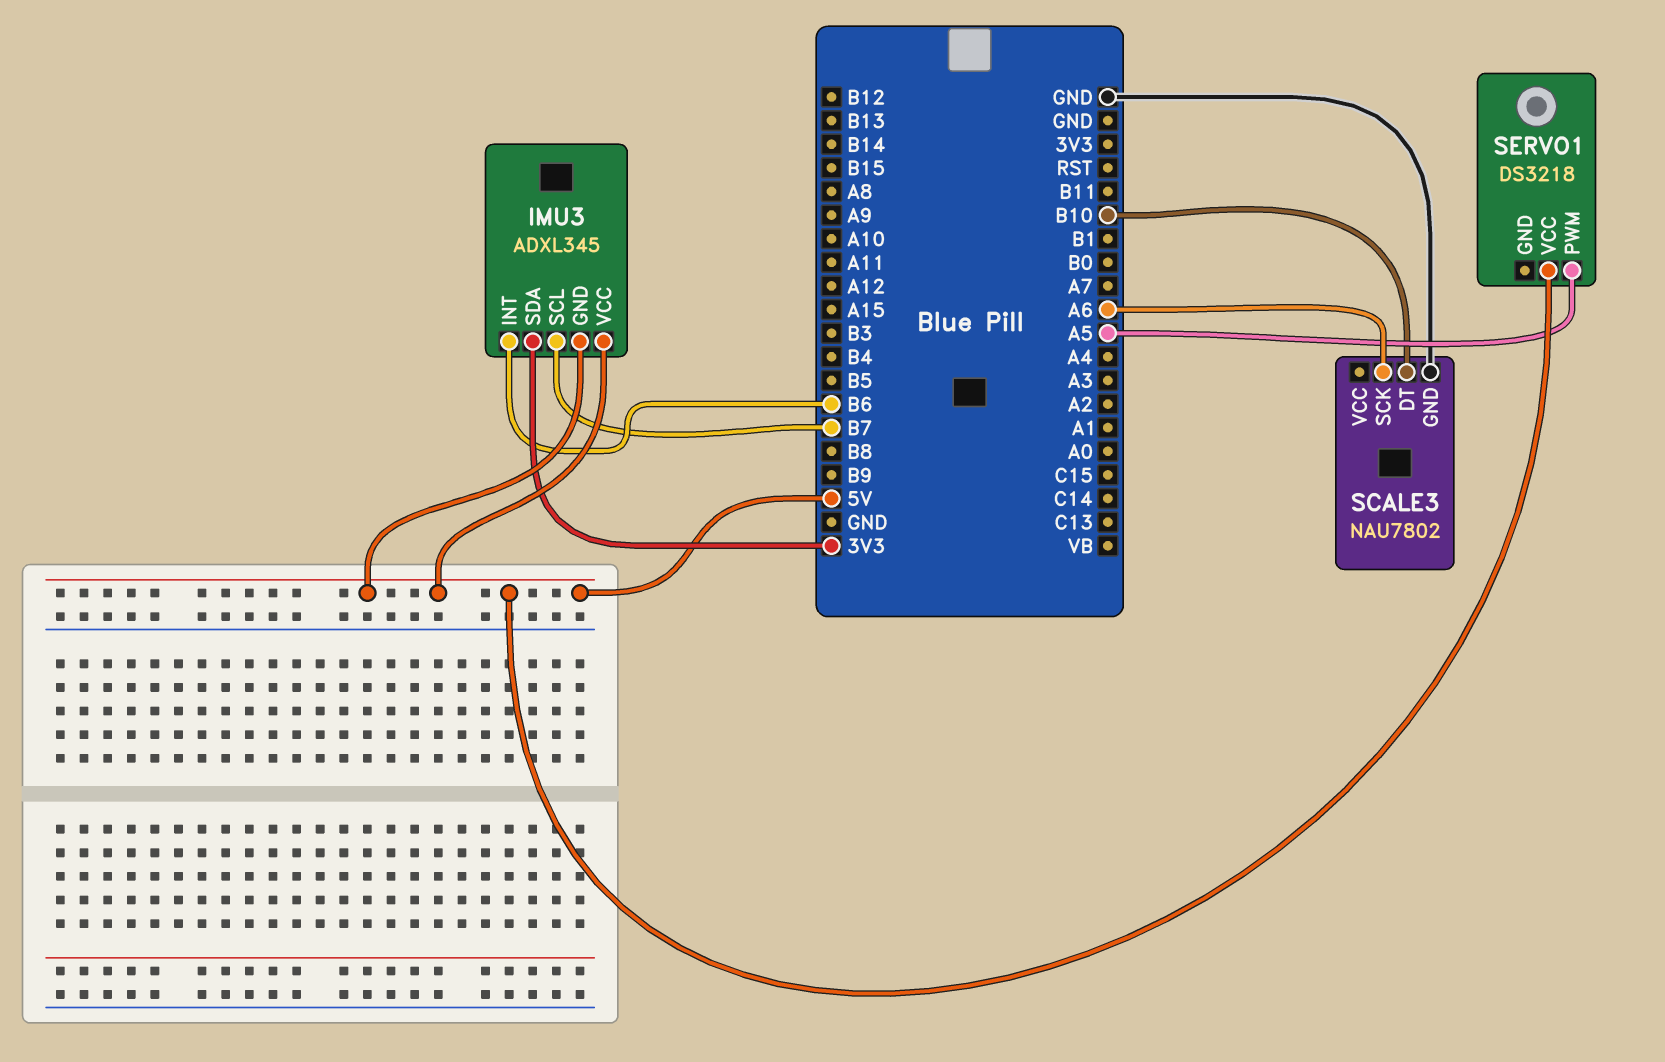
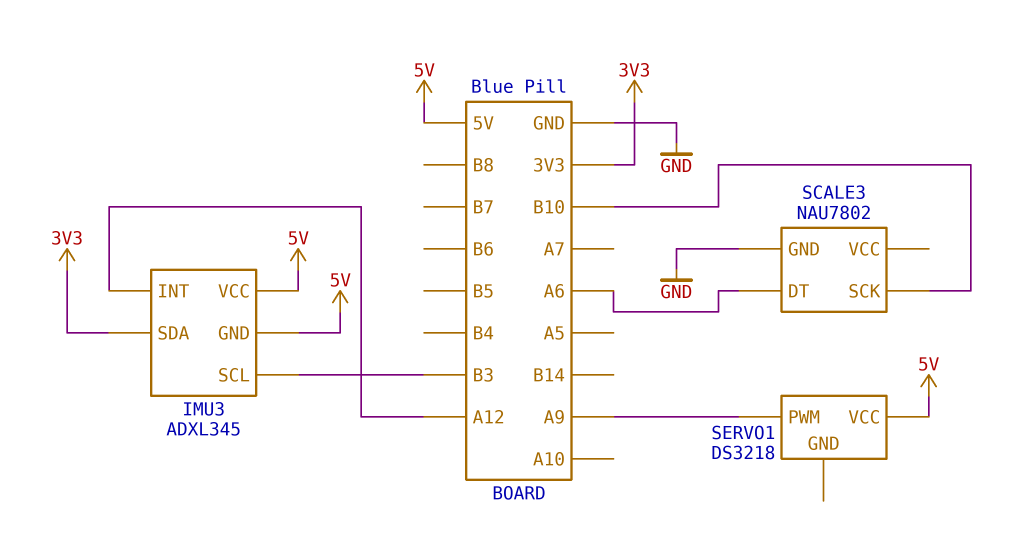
IMU3 pin INT: B6 -> A12
IMU3 pin SCL: B7 -> B3
SCALE3 pin DT: B10 -> A6
SCALE3 pin SCK: A6 -> B10
SERVO1 pin PWM: A5 -> A9

